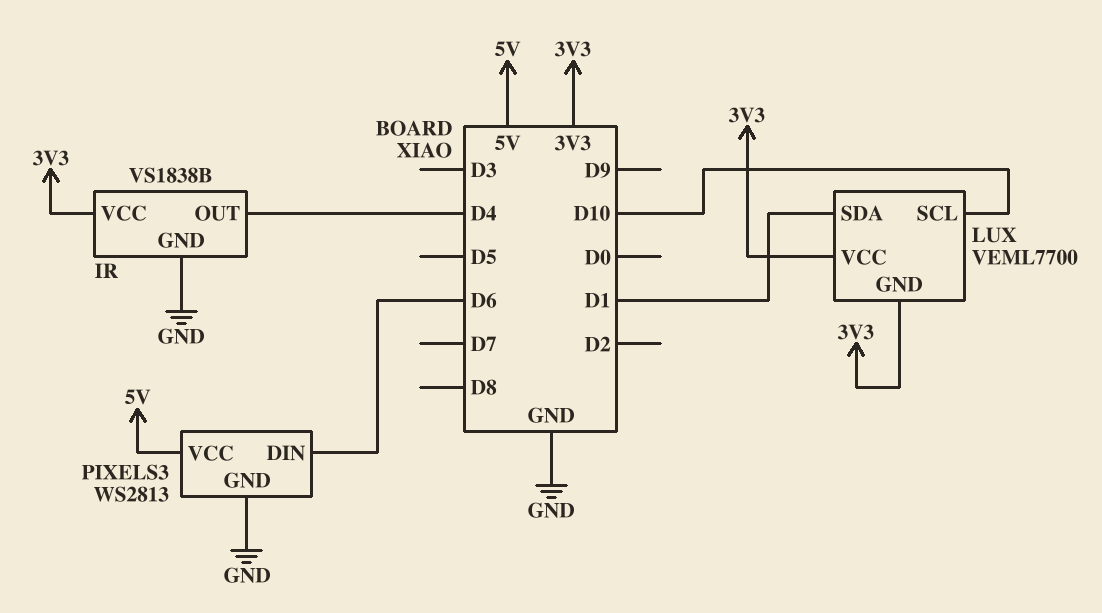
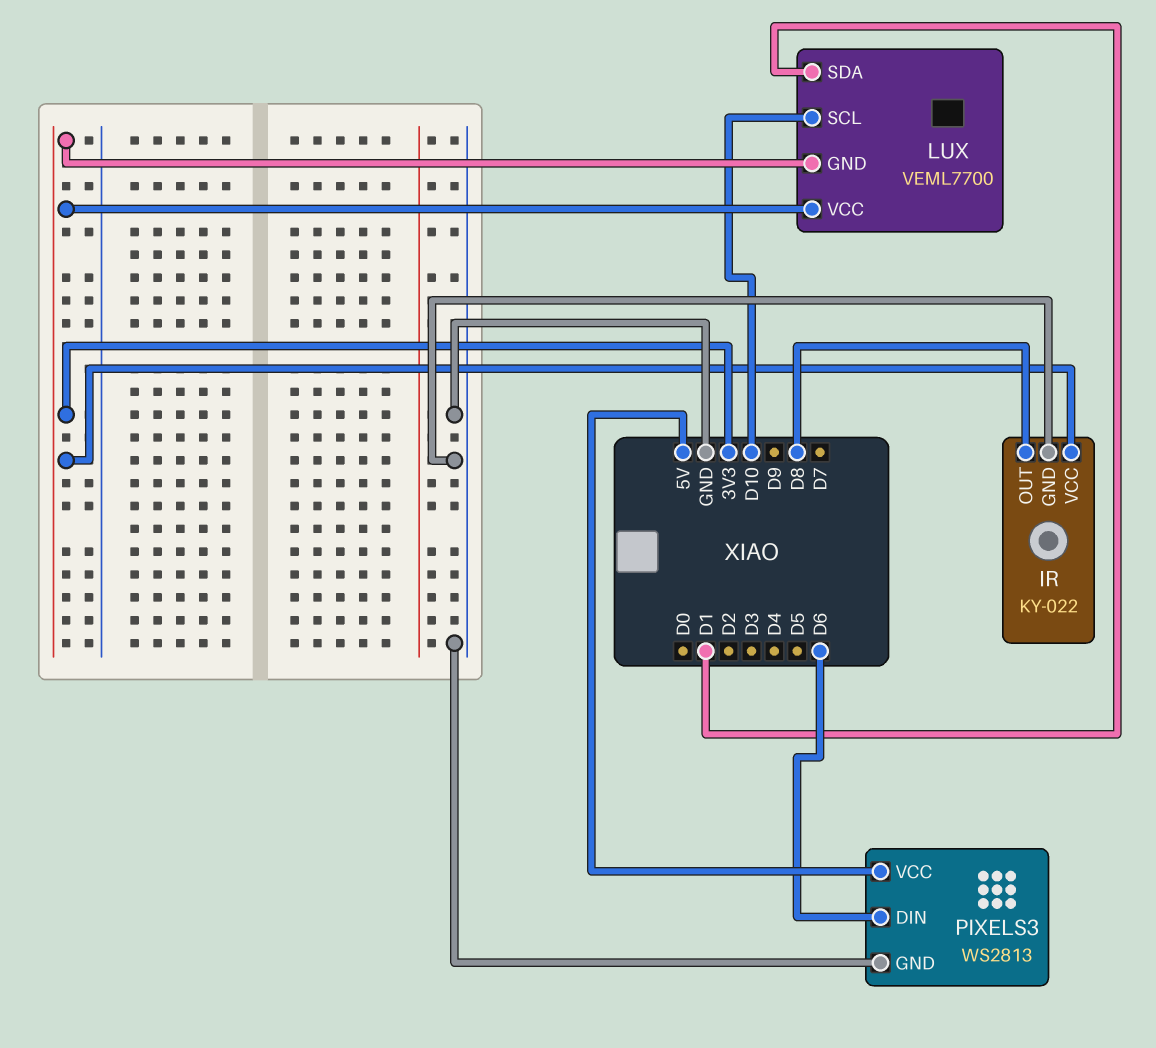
IR: VS1838B -> KY-022
IR pin OUT: D4 -> D8

